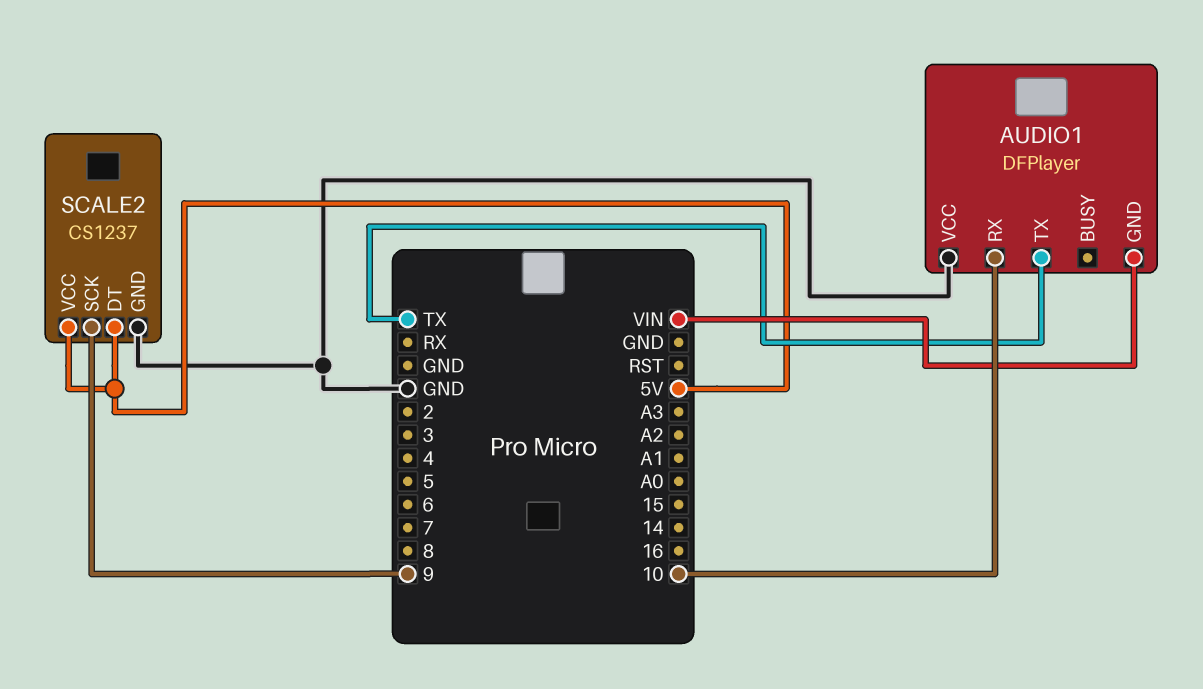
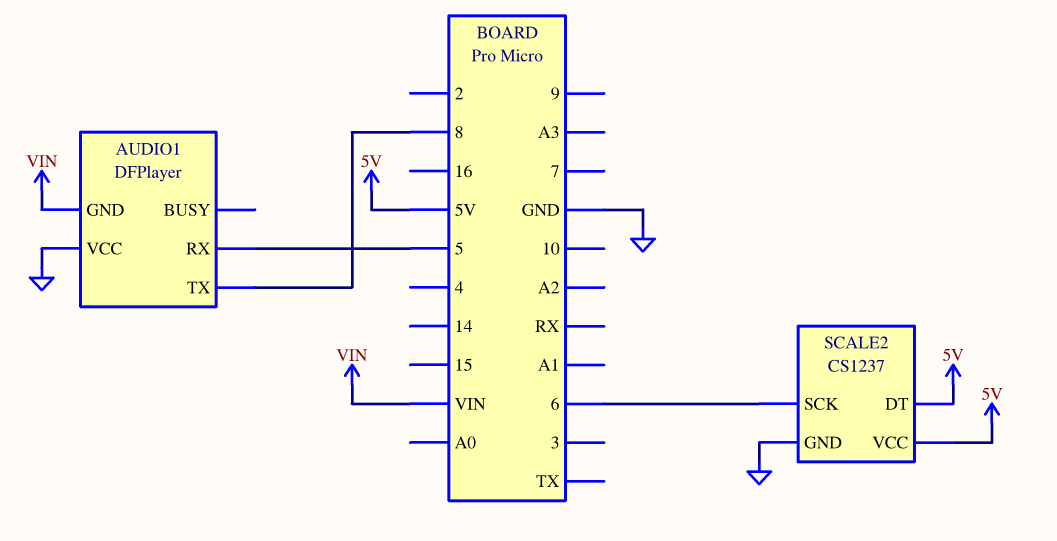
AUDIO1 pin RX: 10 -> 5
AUDIO1 pin TX: TX -> 8
SCALE2 pin SCK: 9 -> 6

